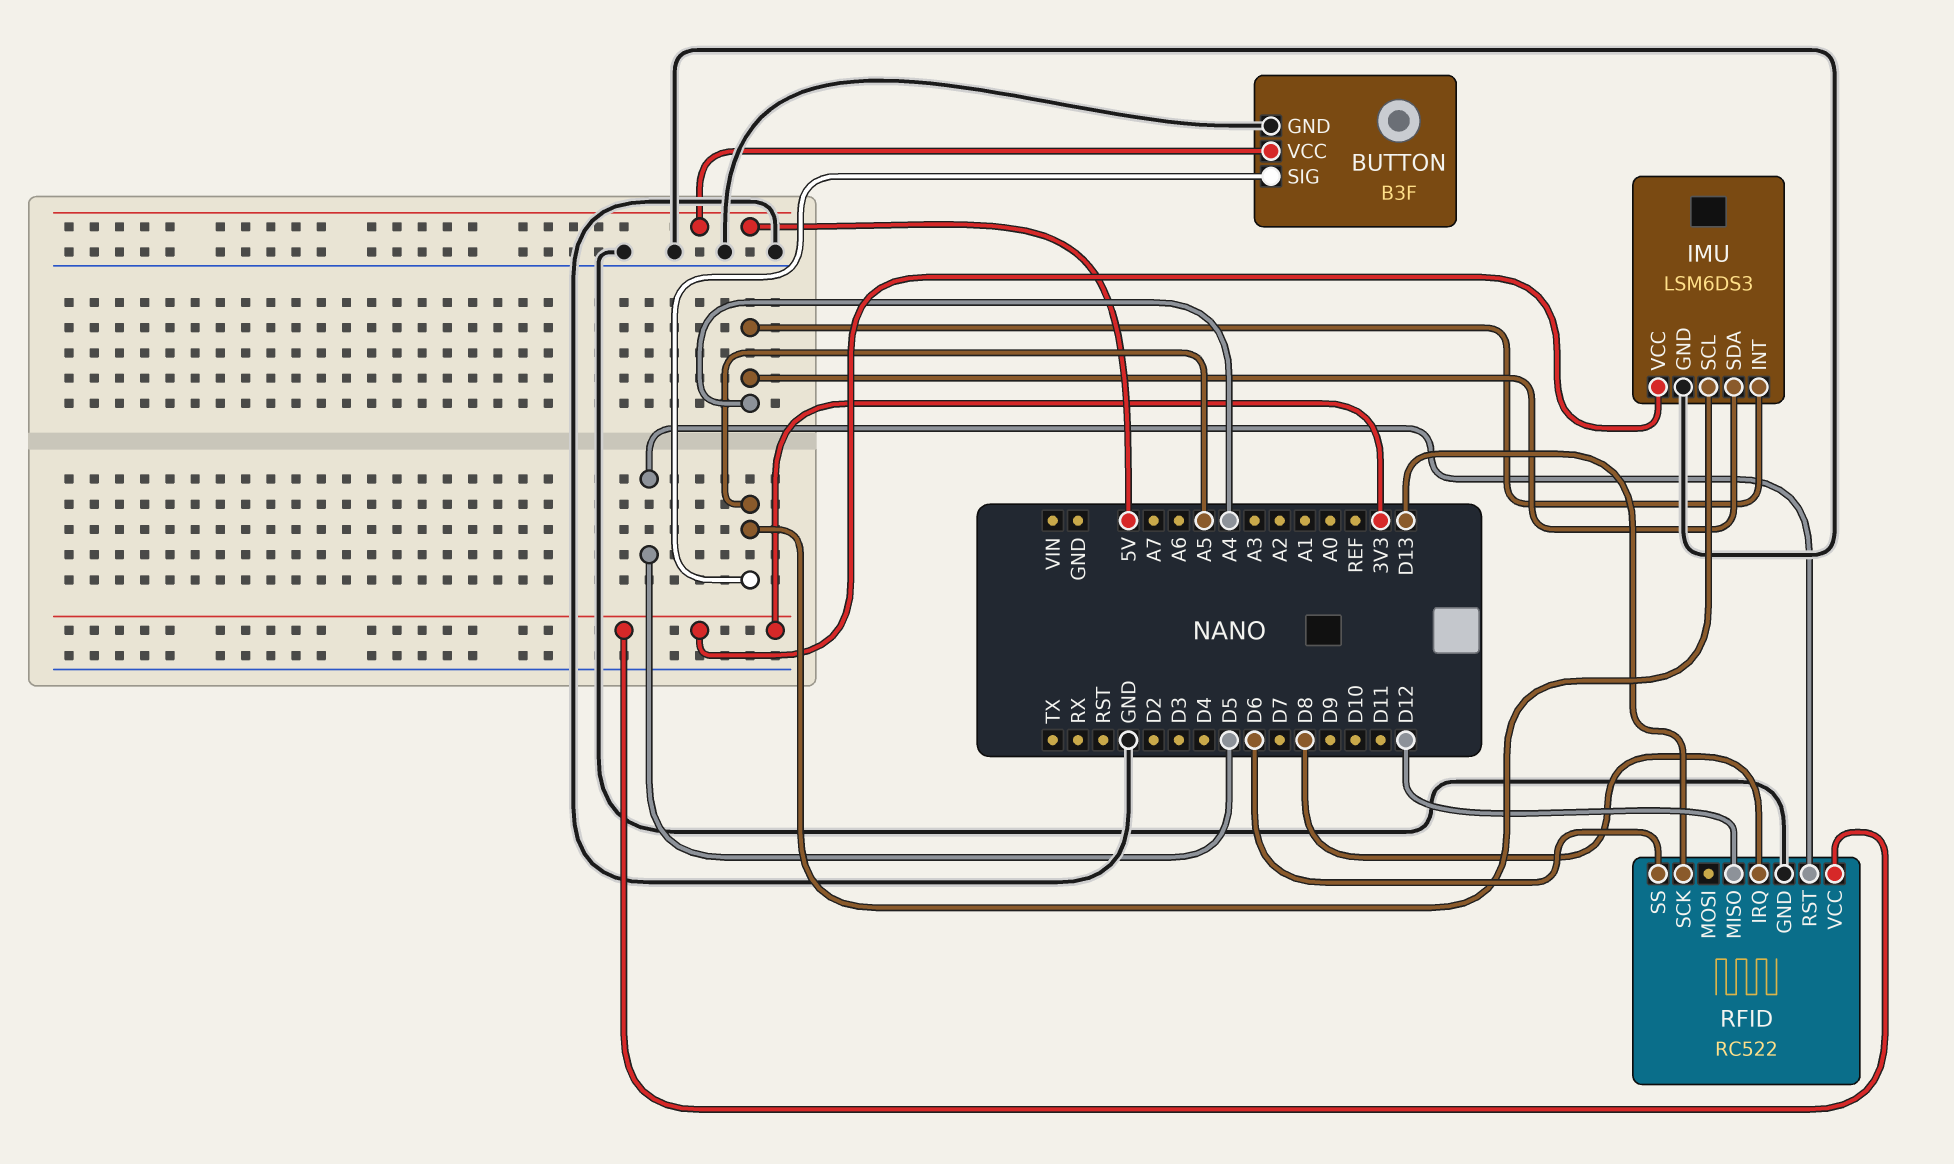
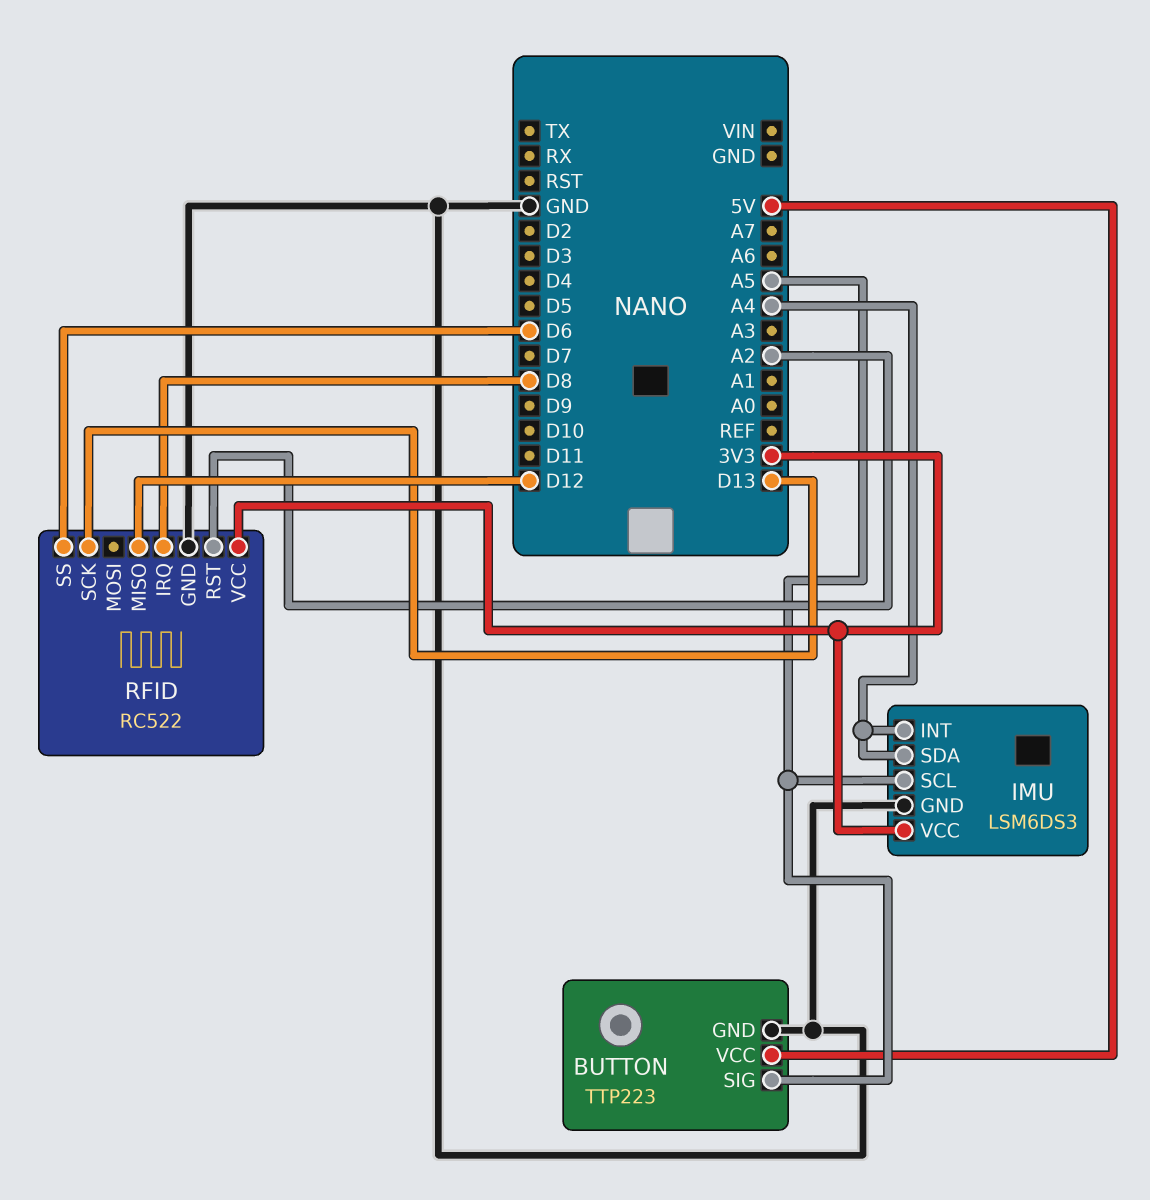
BUTTON: B3F -> TTP223
RFID pin RST: D5 -> A2

